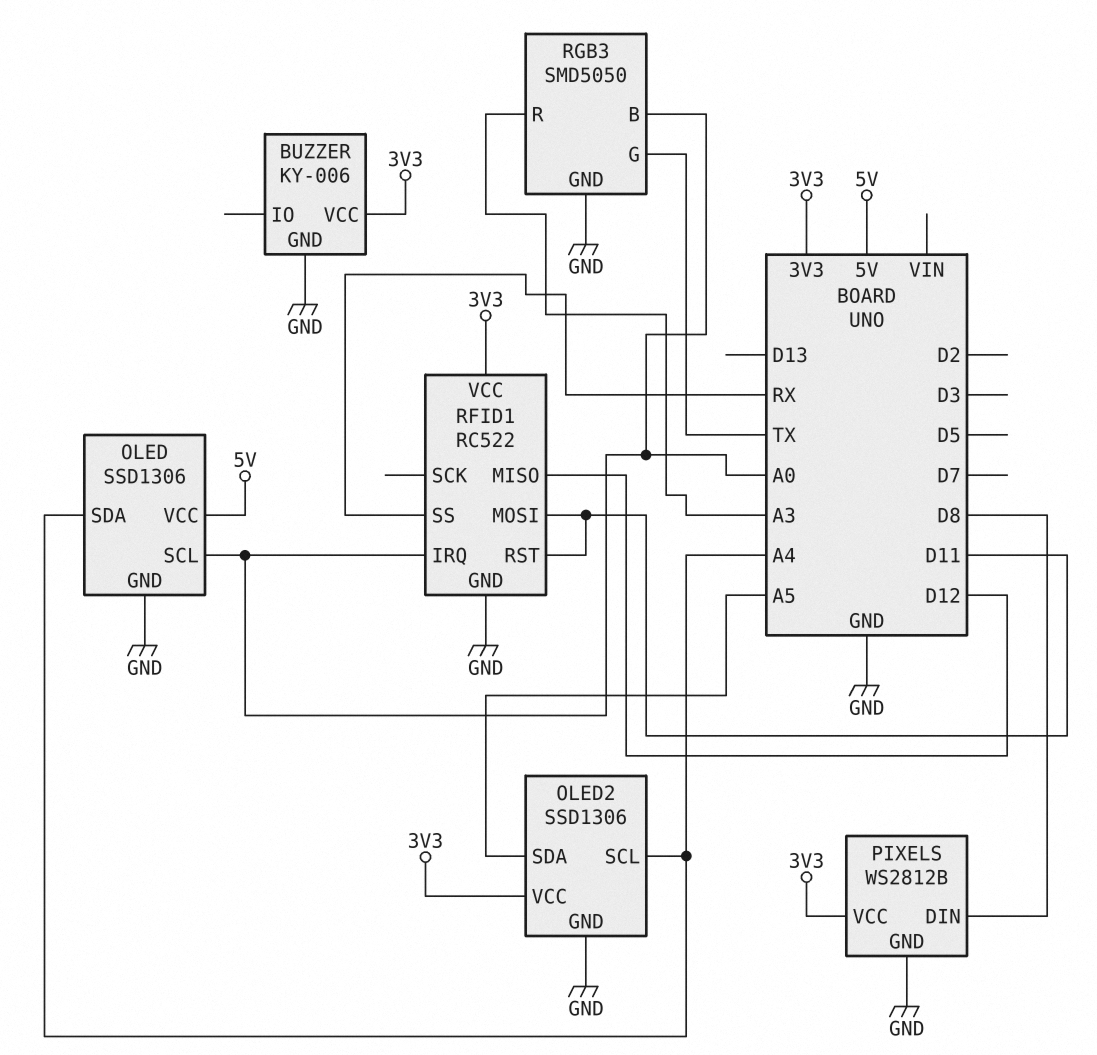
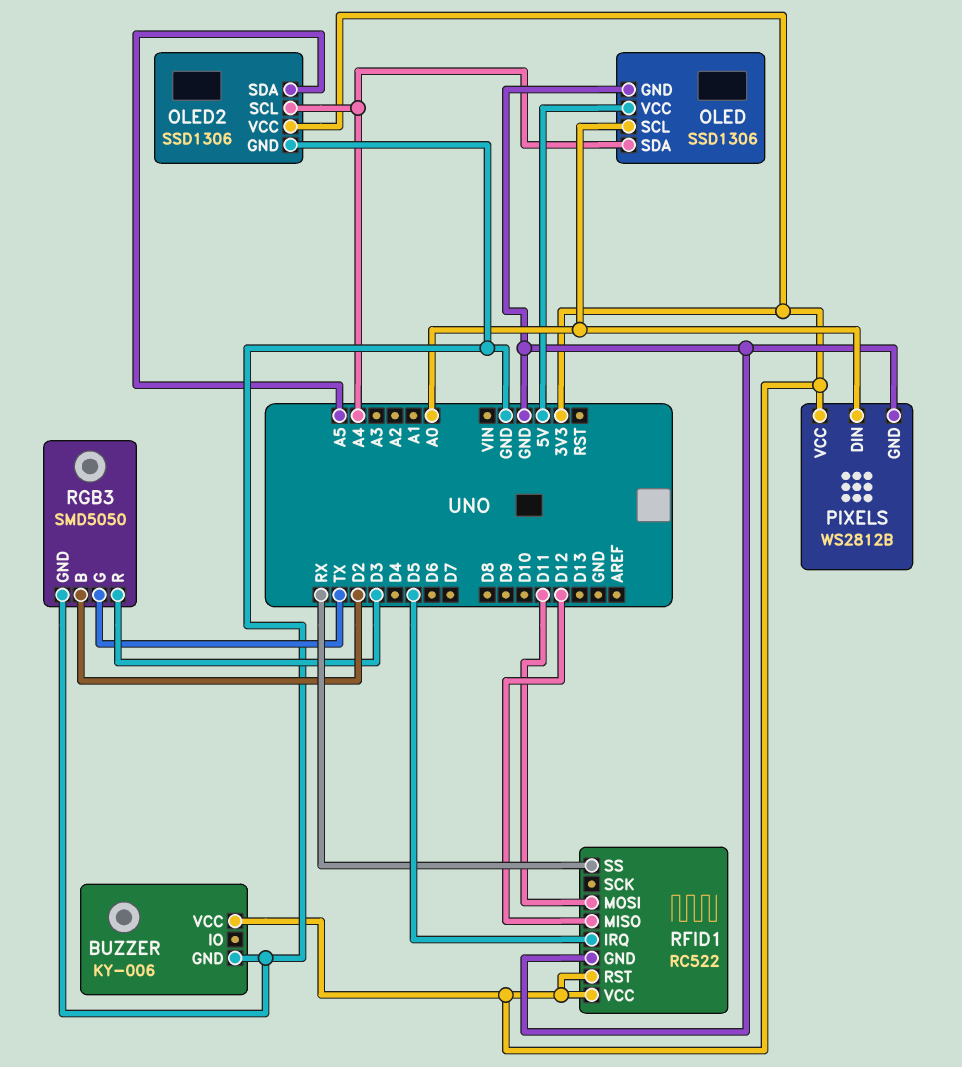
PIXELS pin DIN: D8 -> A0
RFID1 pin IRQ: A0 -> D5
RFID1 pin RST: D11 -> 3V3
RGB3 pin B: A0 -> D2
RGB3 pin R: A3 -> D3

